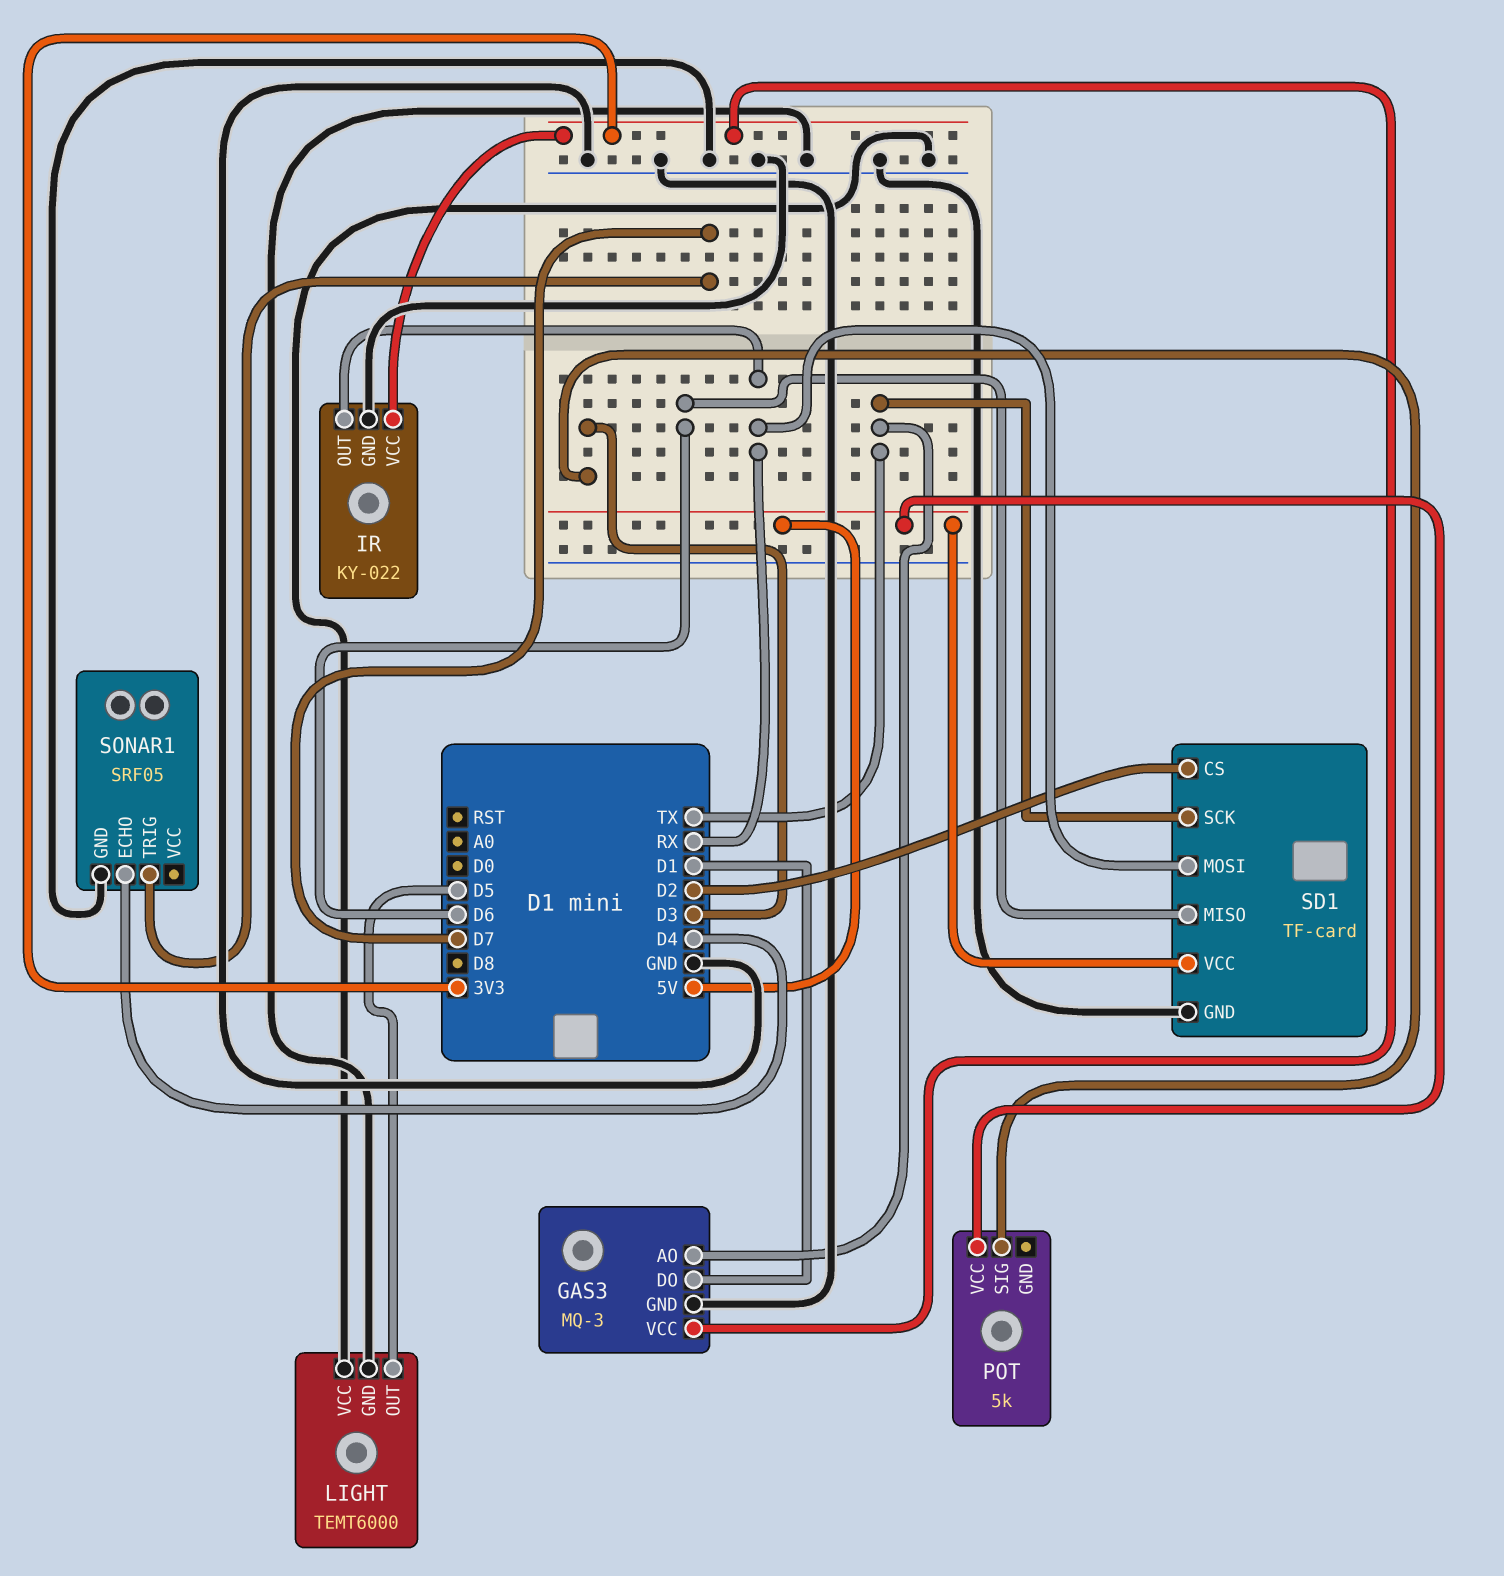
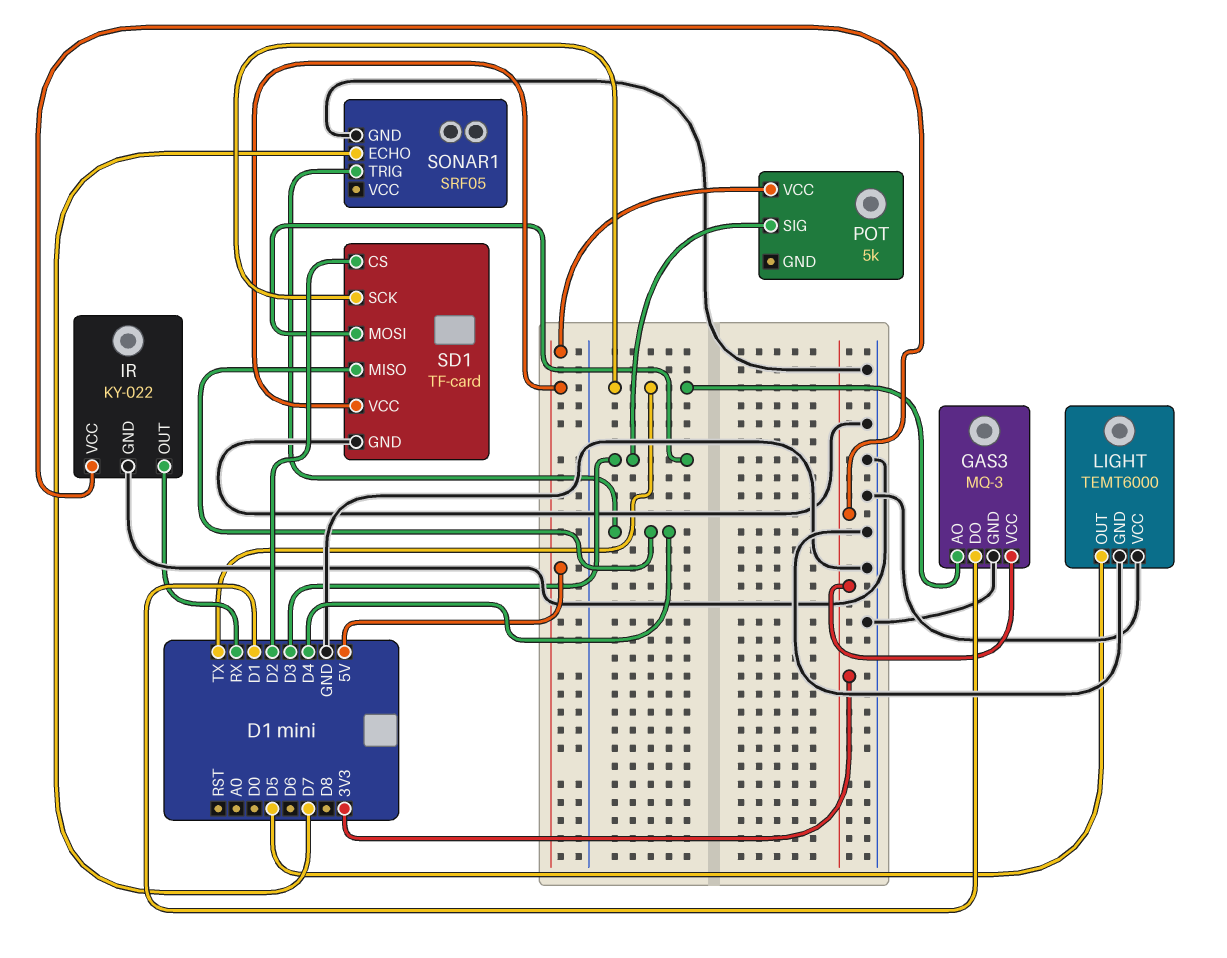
SD1 pin MISO: D6 -> D4
SD1 pin MOSI: RX -> D3
SONAR1 pin ECHO: D4 -> D7
SONAR1 pin TRIG: D7 -> D4

